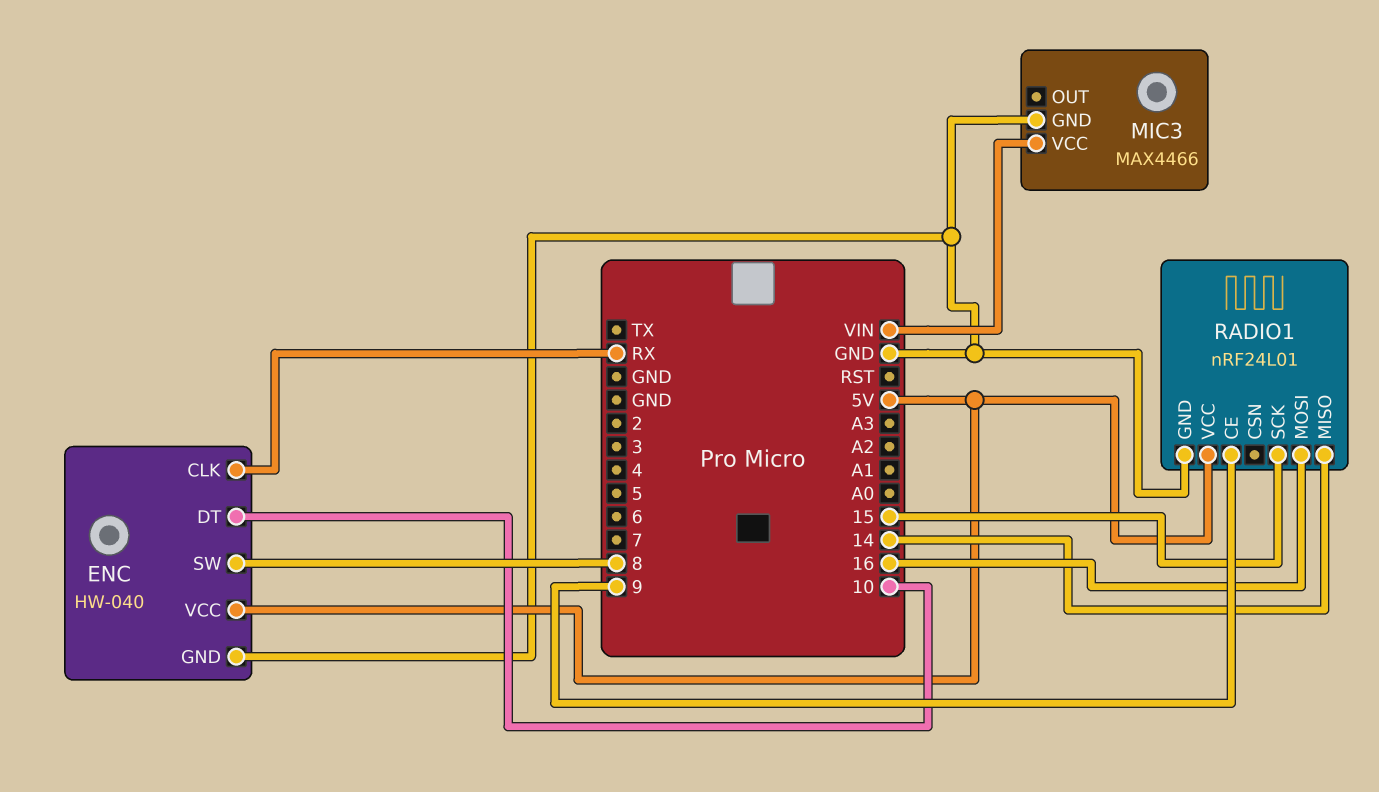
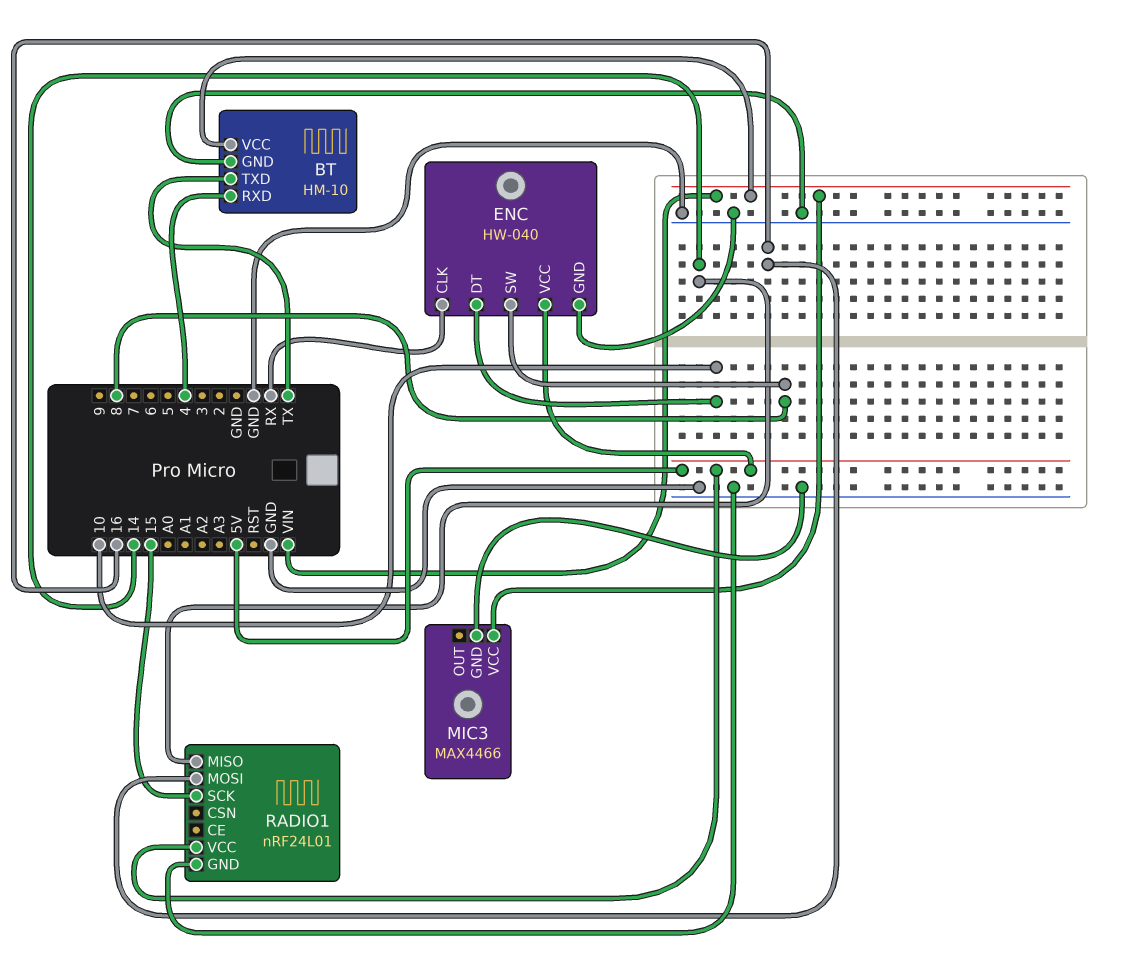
BT: none -> HM-10
BT pin GND: none -> GND
BT pin RXD: none -> 4
BT pin TXD: none -> TX
BT pin VCC: none -> VIN
RADIO1 pin CE: 9 -> none

